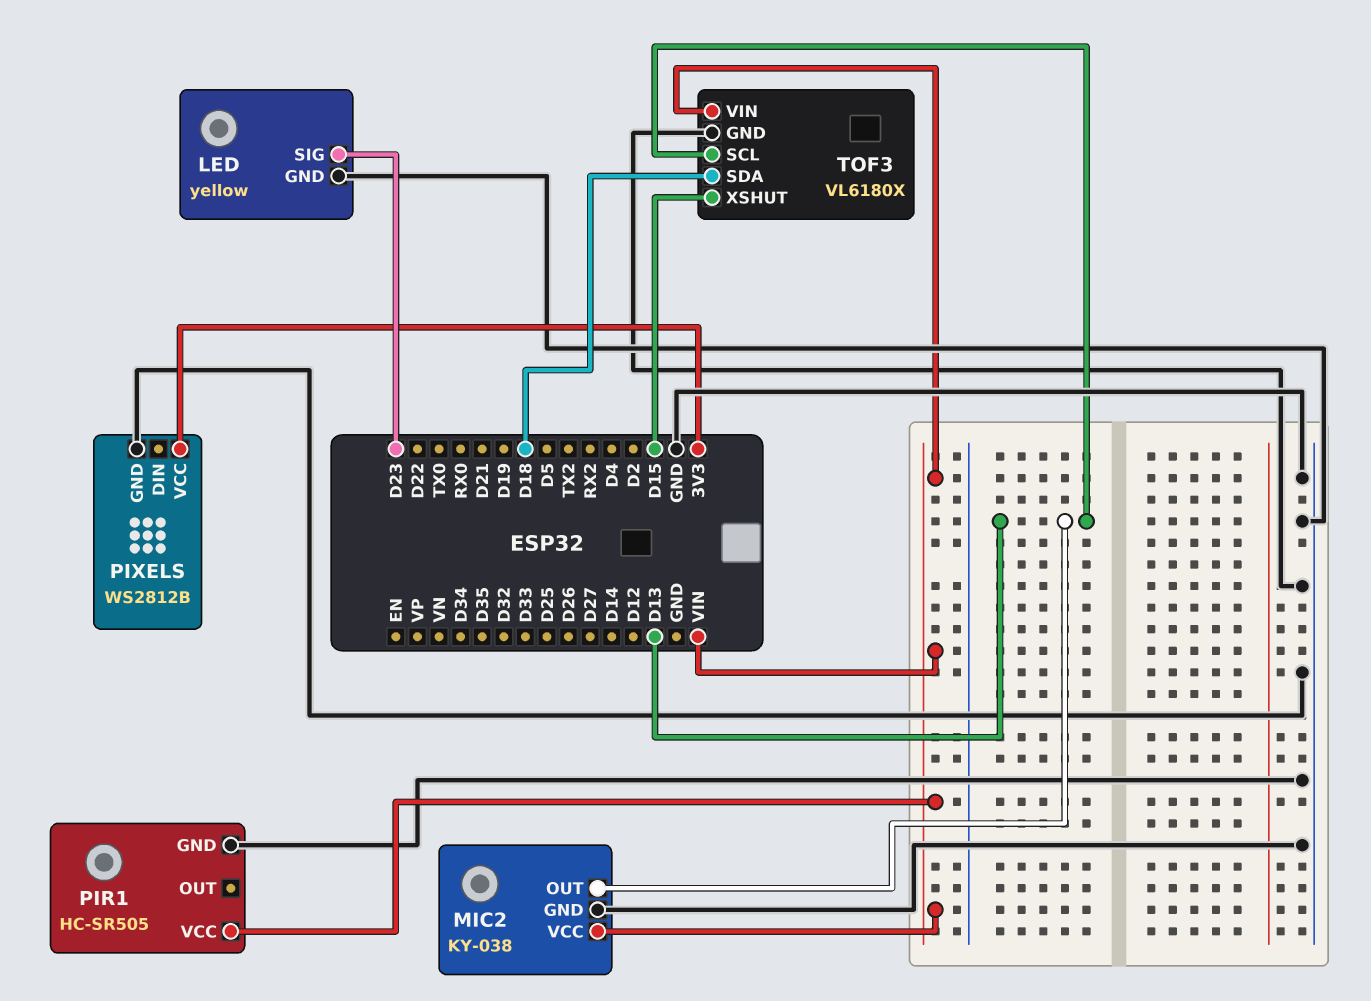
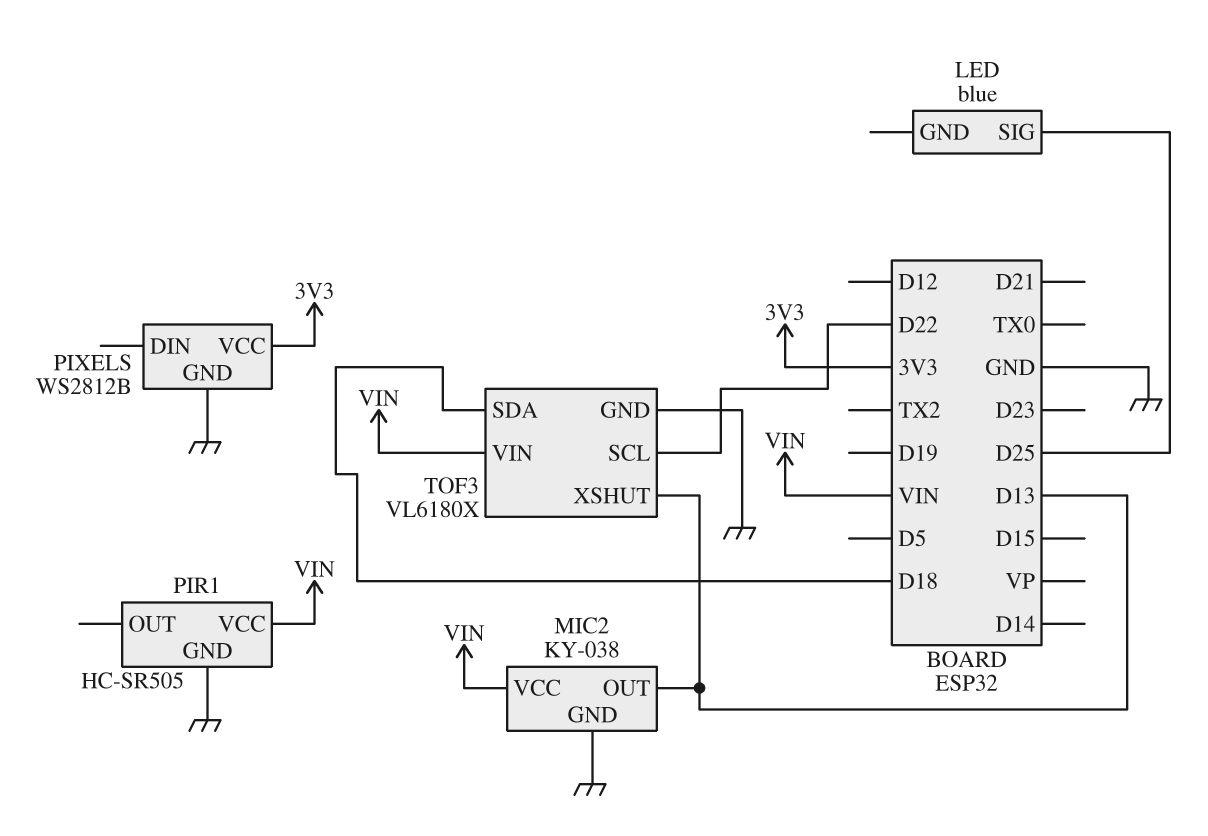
LED: yellow -> blue
LED pin GND: GND -> none
LED pin SIG: D23 -> D25
TOF3 pin SCL: D13 -> D22
TOF3 pin XSHUT: D15 -> D13

